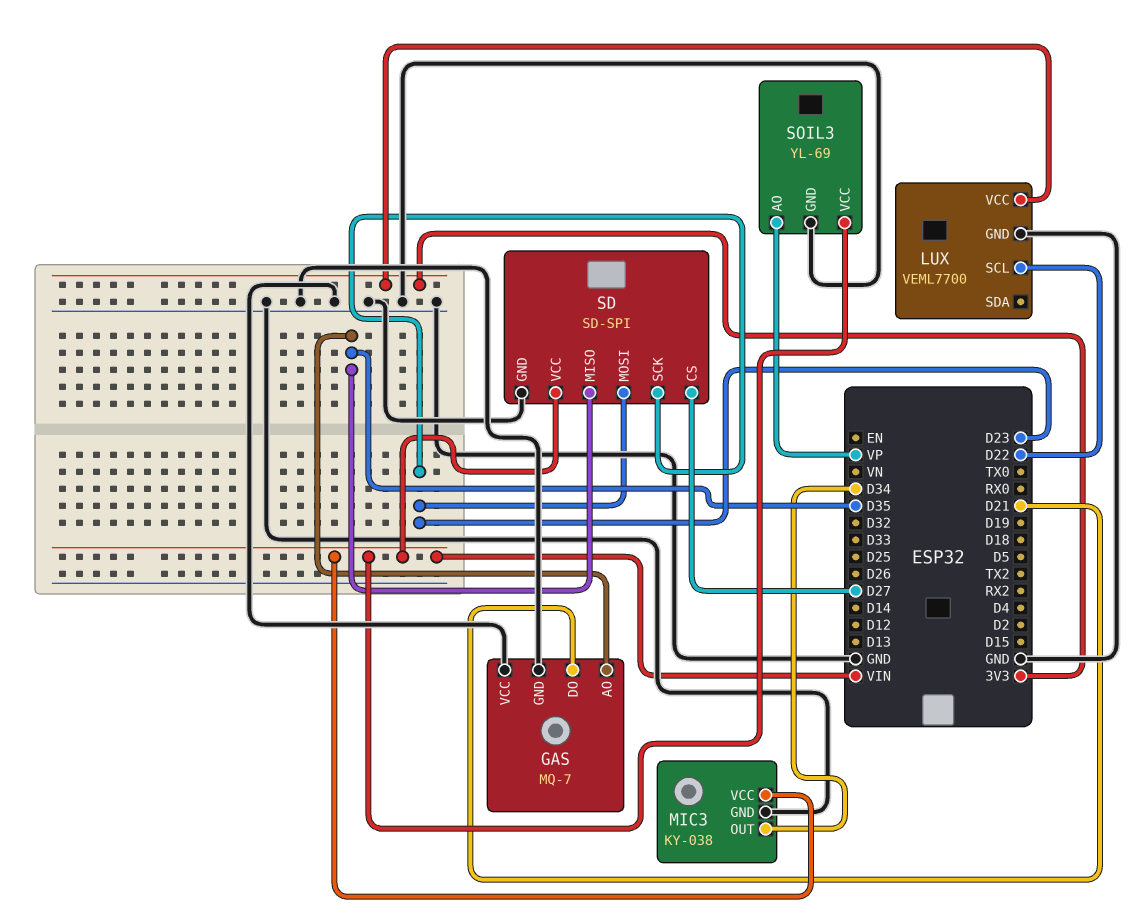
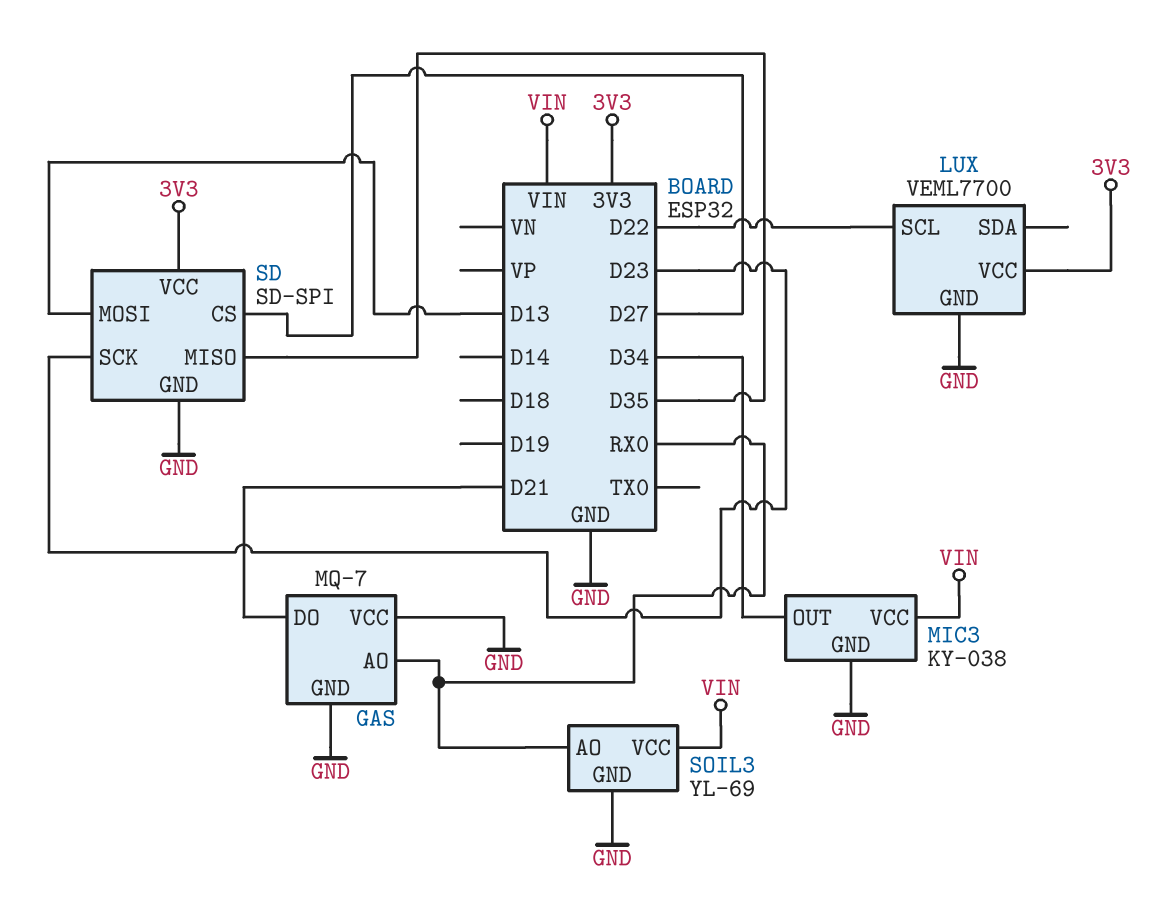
GAS pin AO: D35 -> RX0
SD pin MOSI: D23 -> D13
SD pin VCC: VIN -> 3V3
SOIL3 pin AO: VP -> RX0

